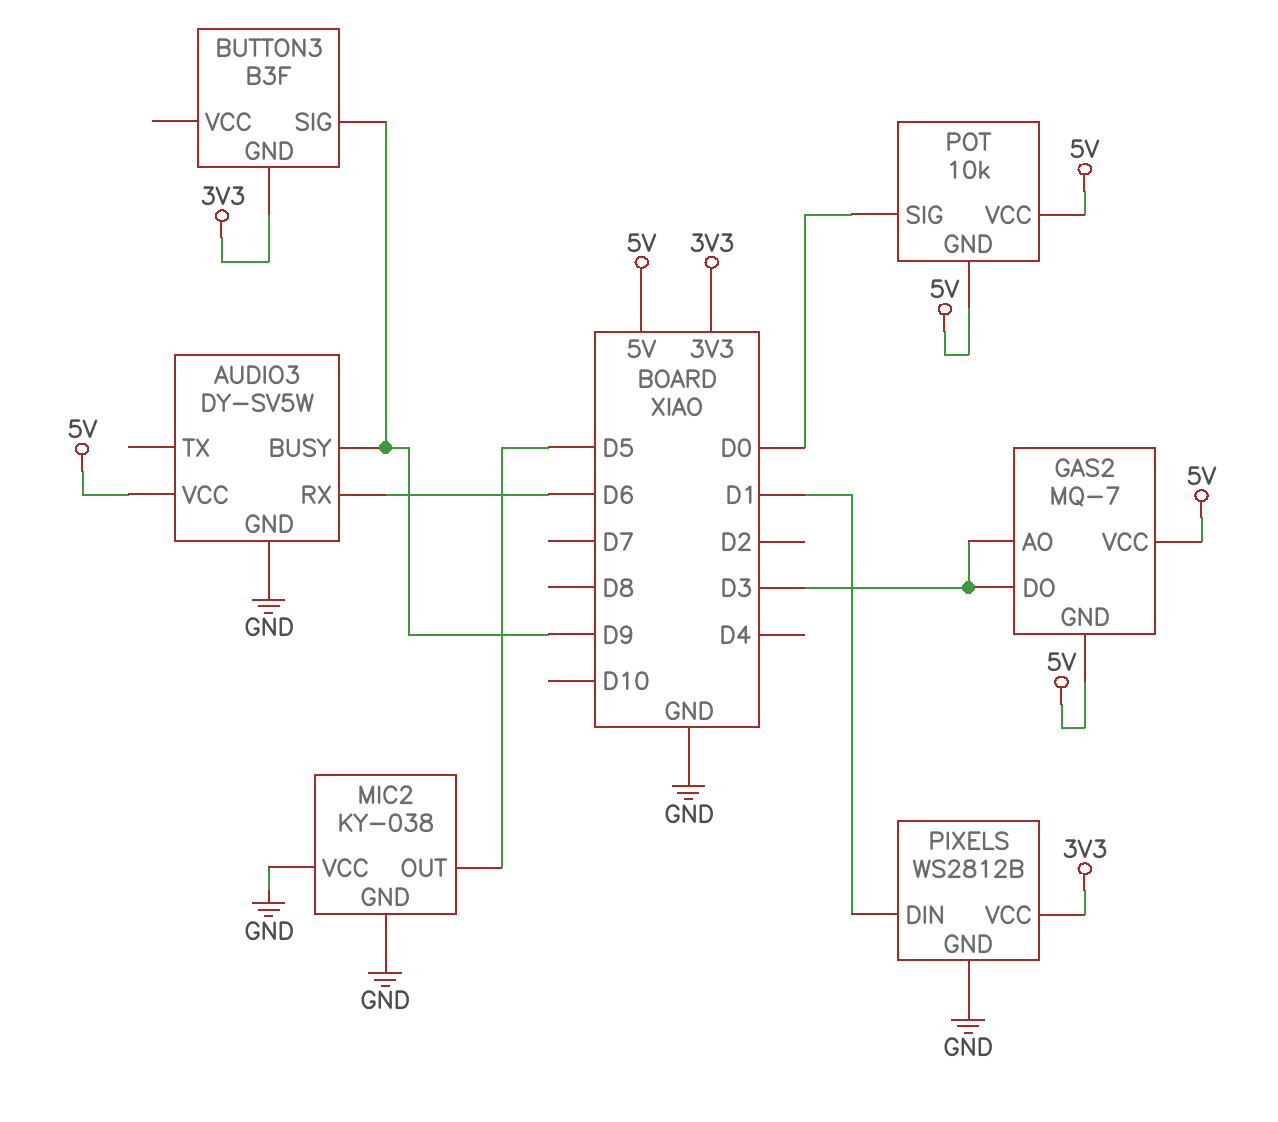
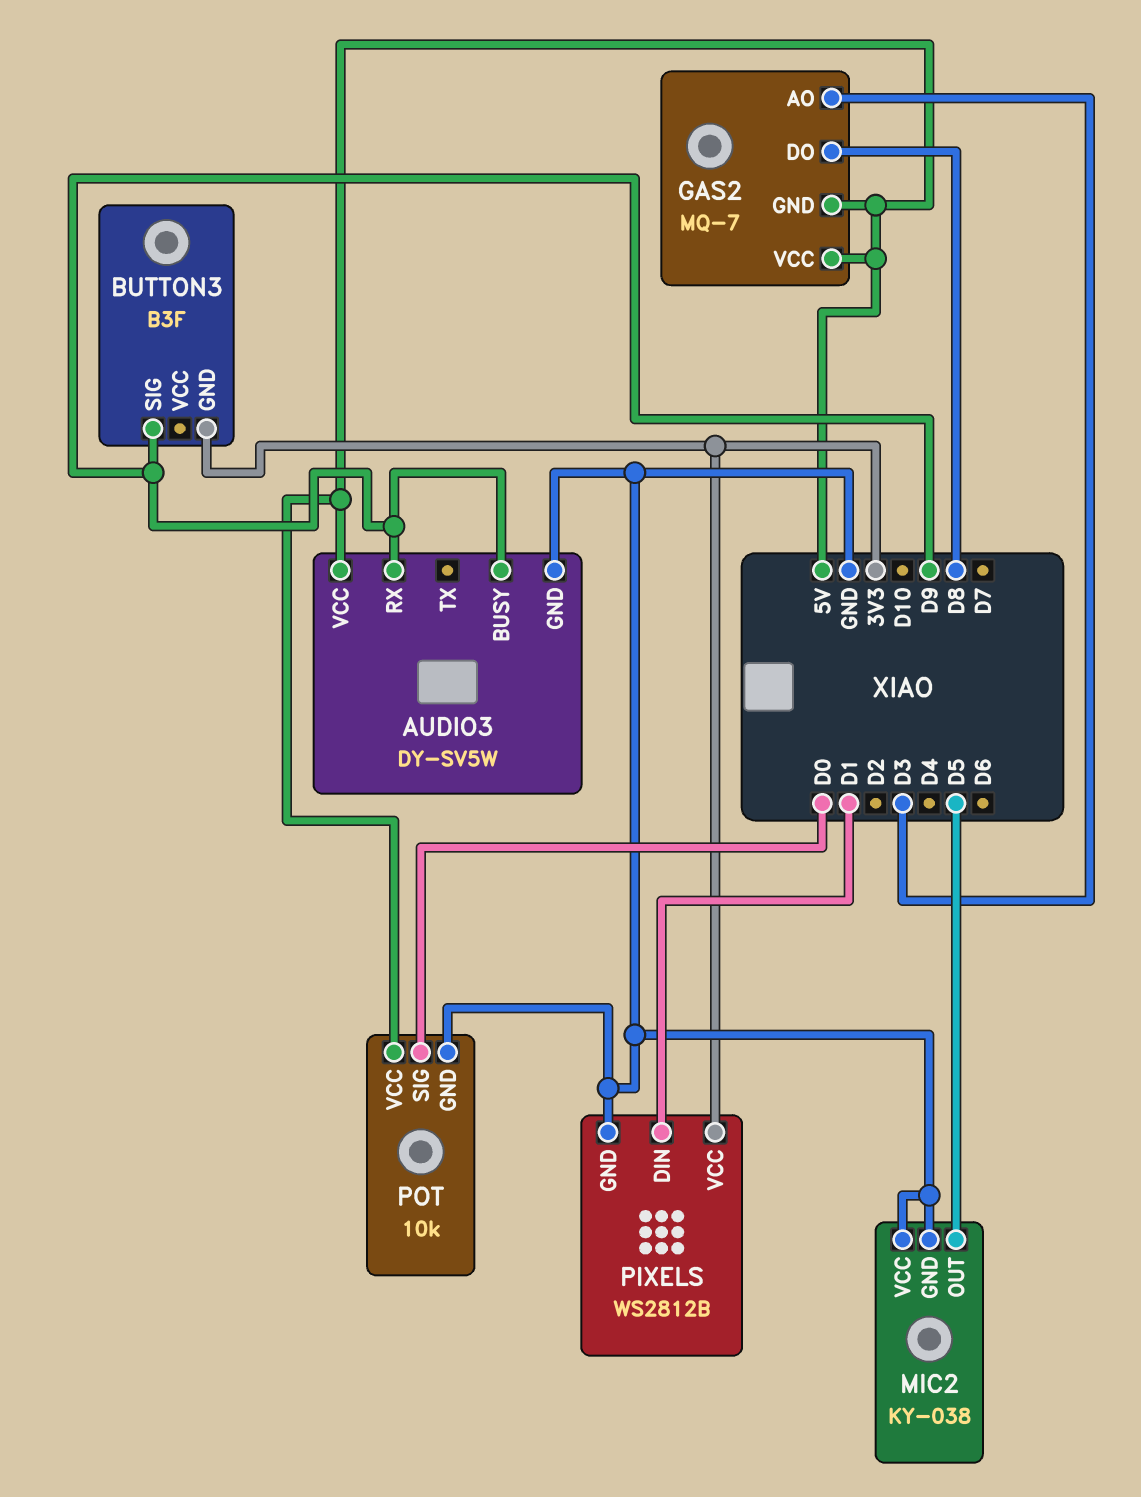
AUDIO3 pin RX: D6 -> D9
GAS2 pin DO: D3 -> D8
POT pin GND: 5V -> GND

